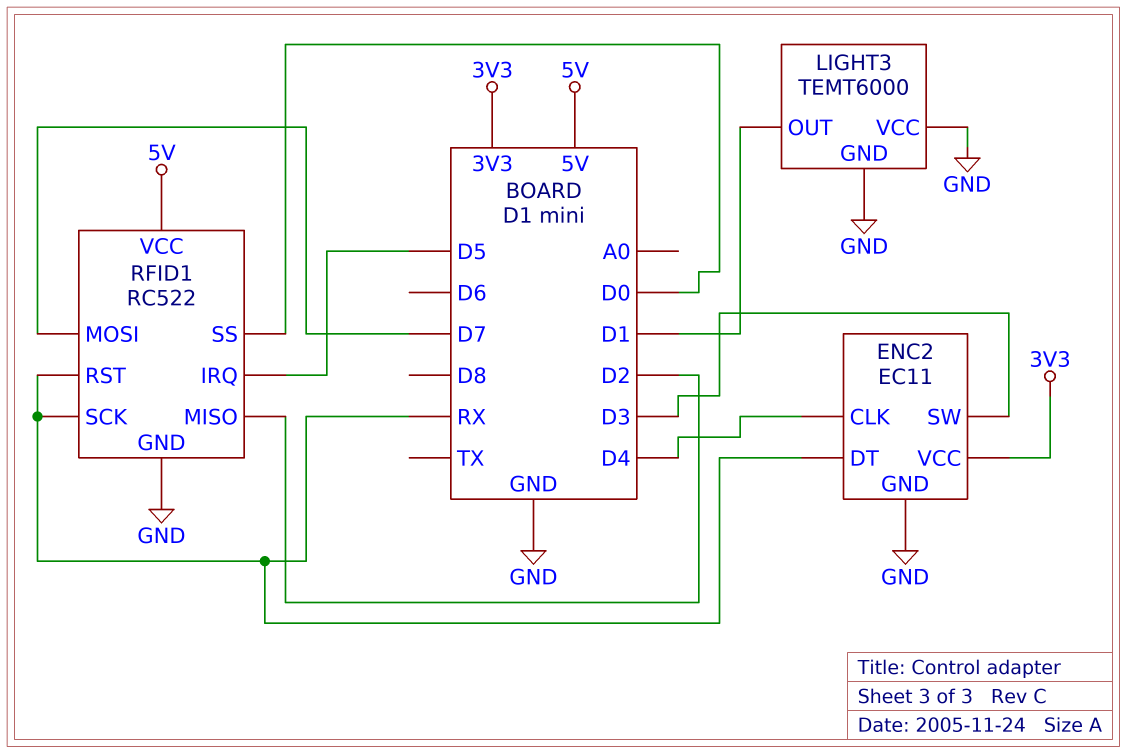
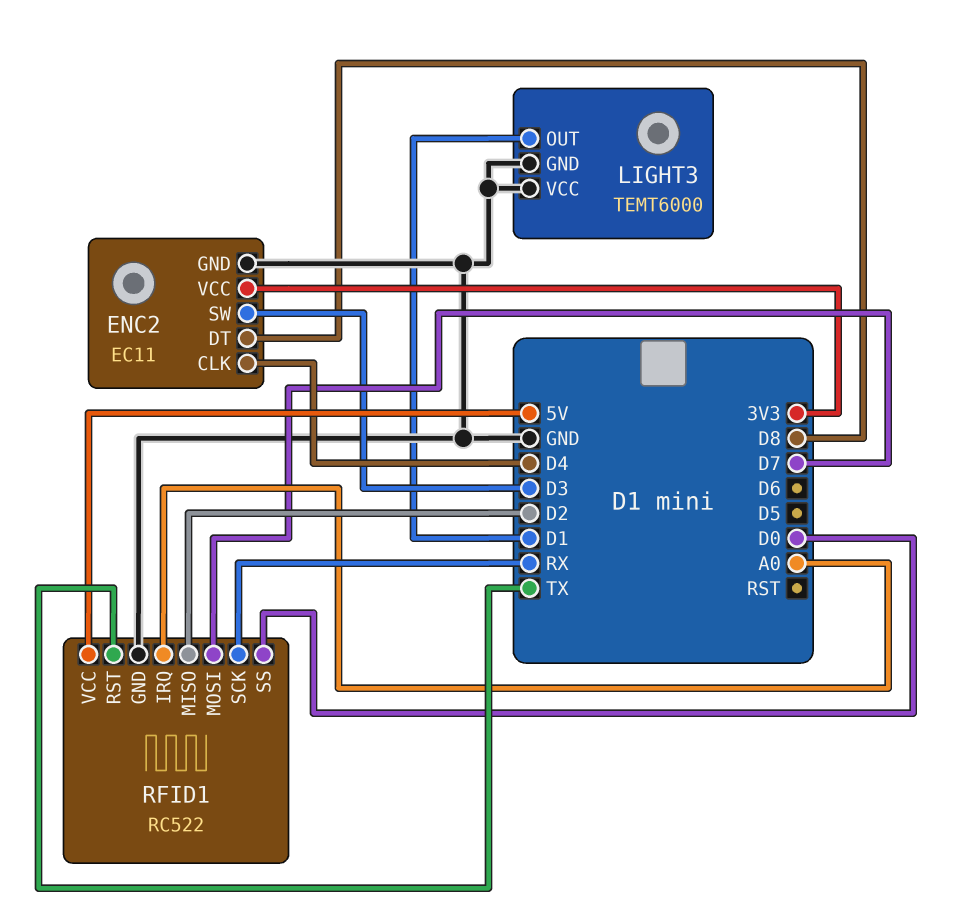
ENC2 pin DT: RX -> D8
RFID1 pin IRQ: D5 -> A0
RFID1 pin RST: RX -> TX

